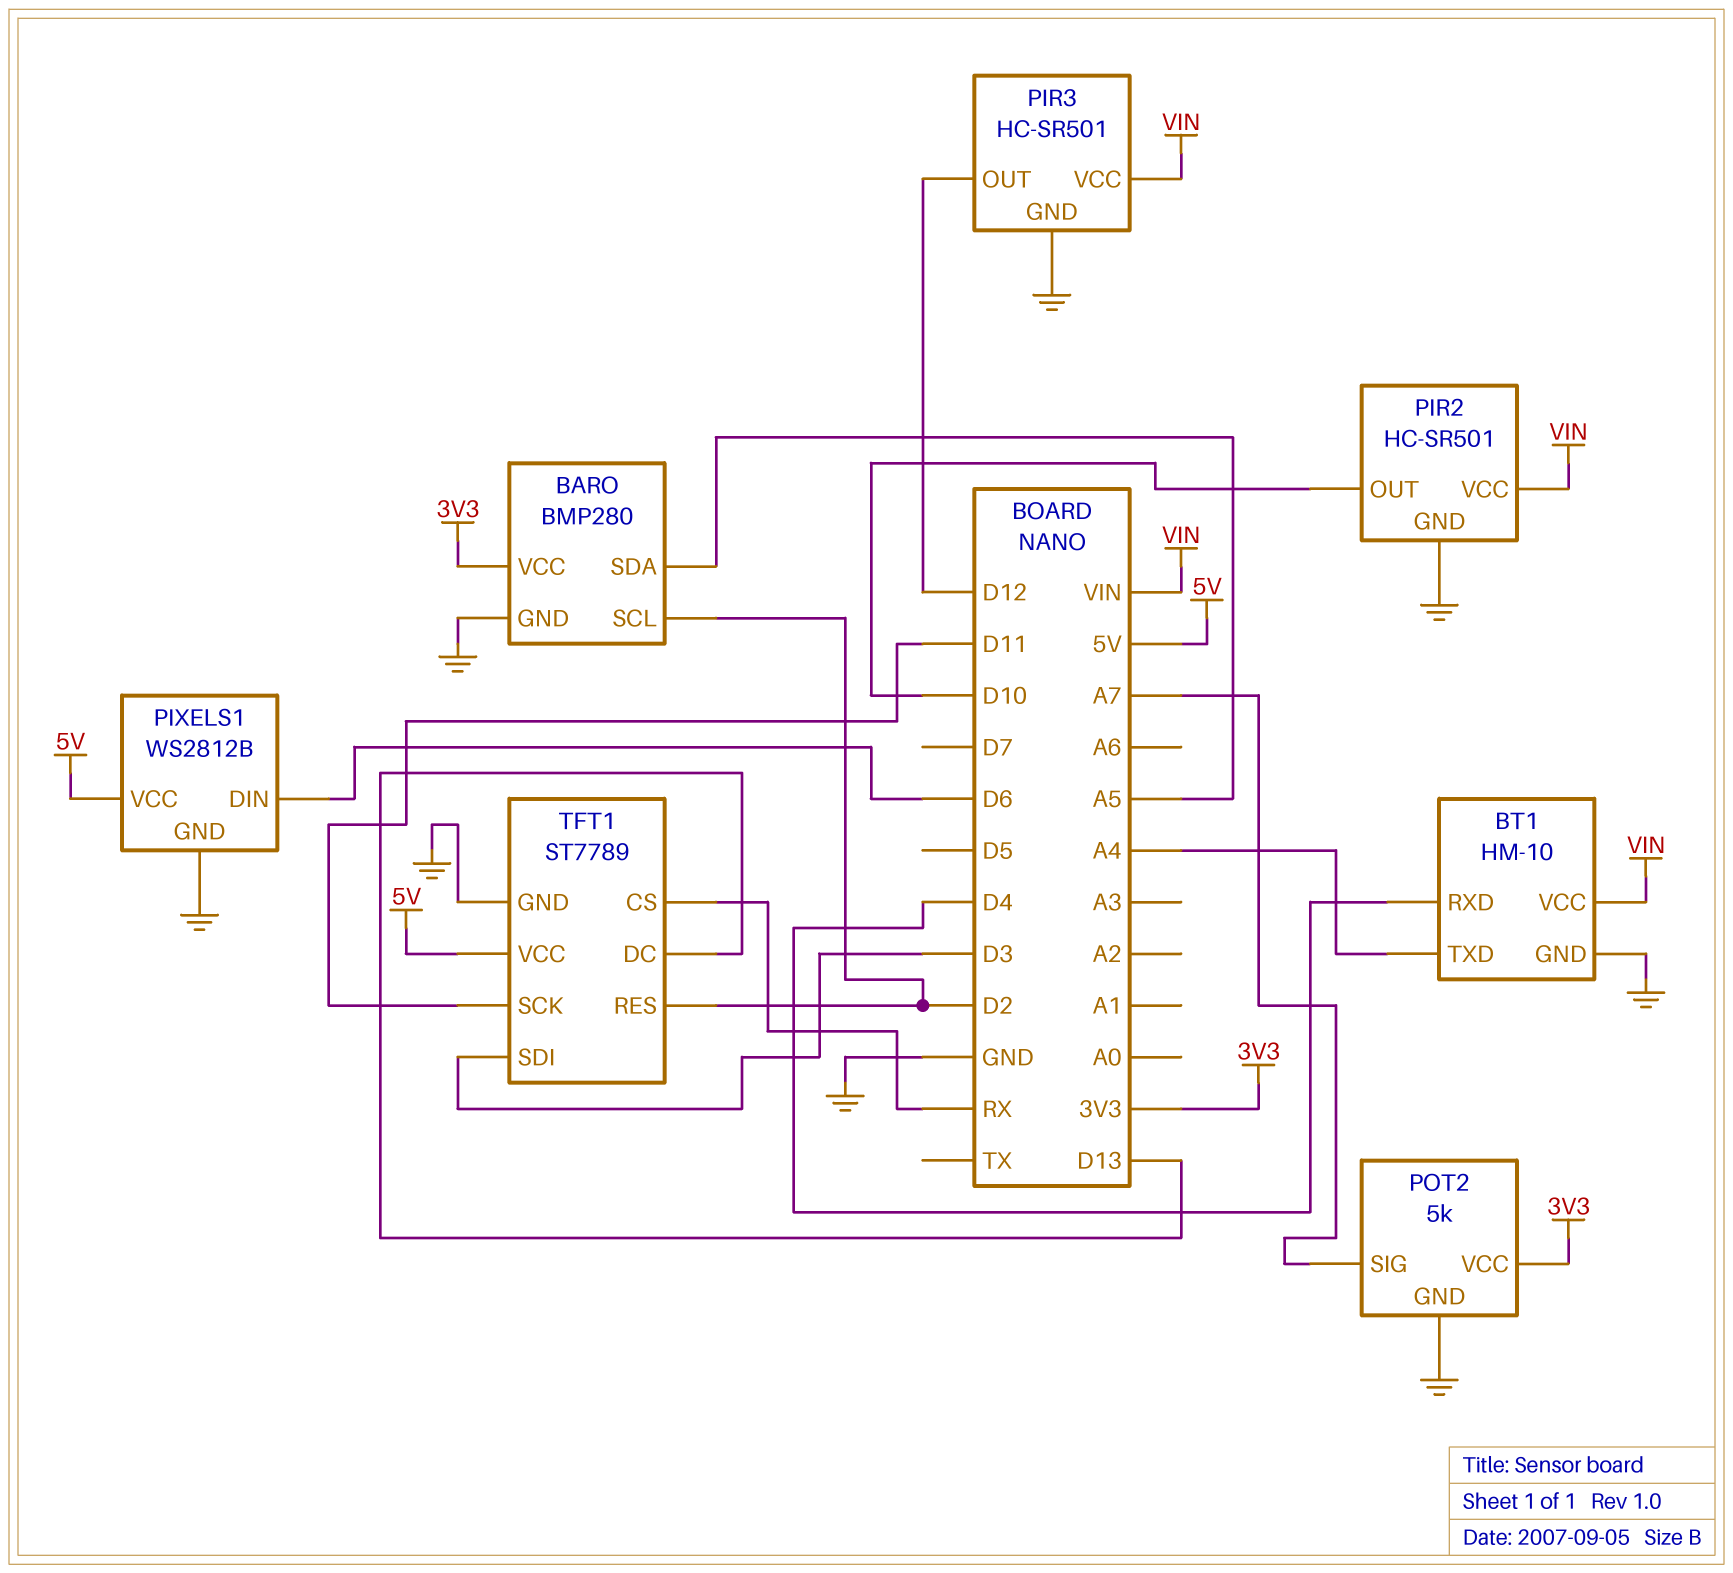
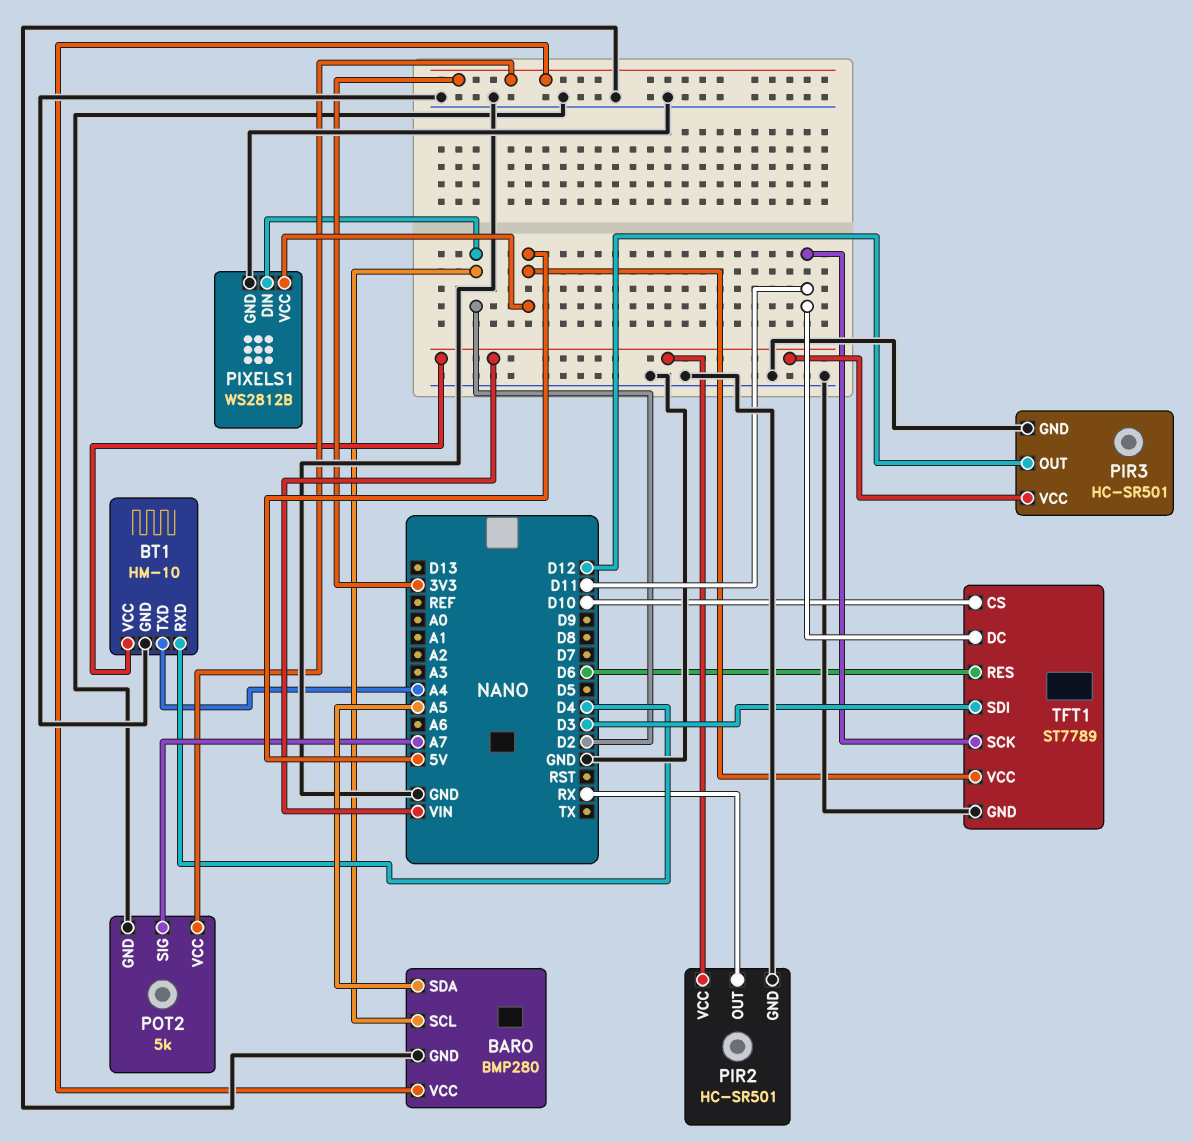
PIR2 pin OUT: D10 -> RX
PIXELS1 pin DIN: D6 -> D2
TFT1 pin CS: RX -> D10
TFT1 pin DC: D13 -> D11
TFT1 pin RES: D2 -> D6

